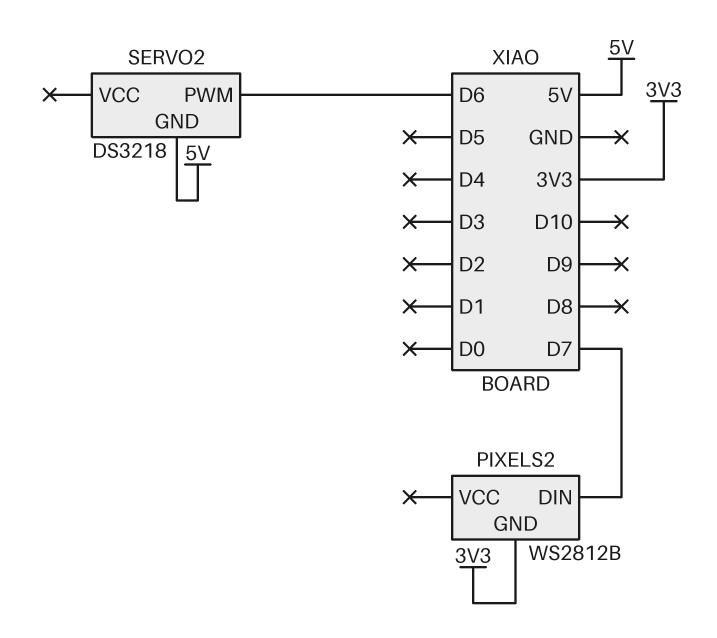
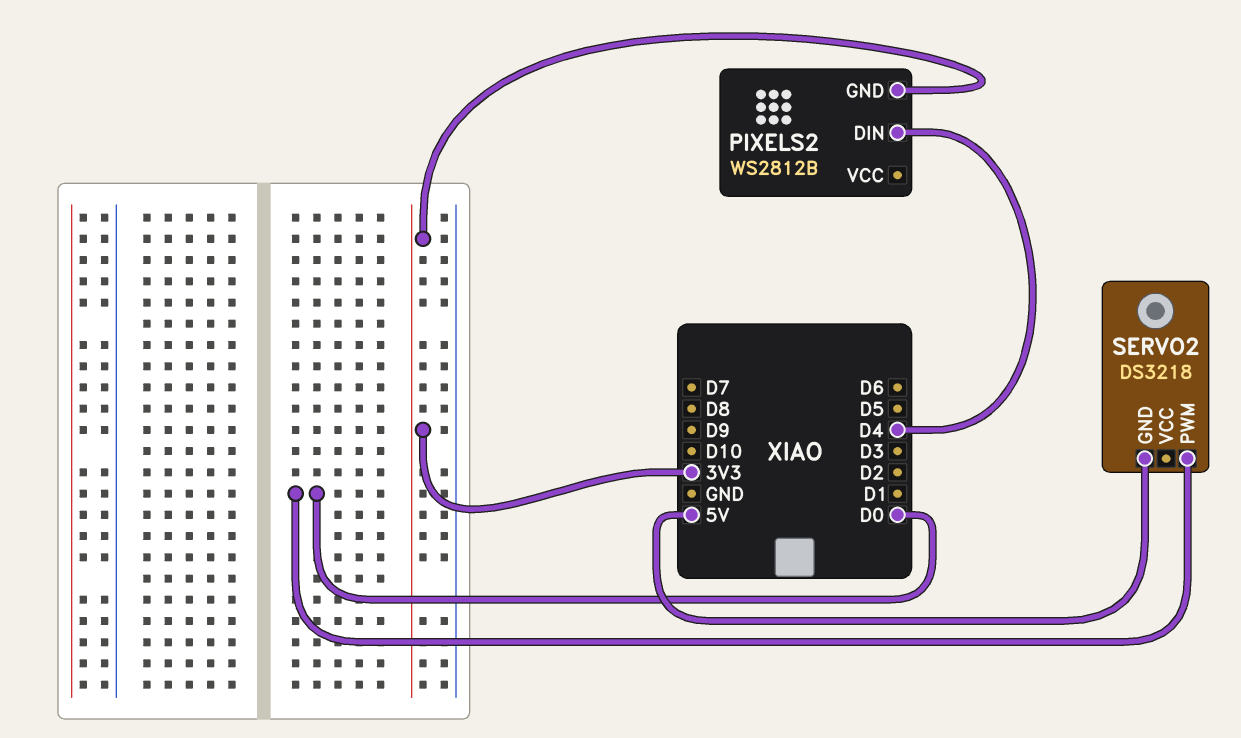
PIXELS2 pin DIN: D7 -> D4
SERVO2 pin PWM: D6 -> D0

